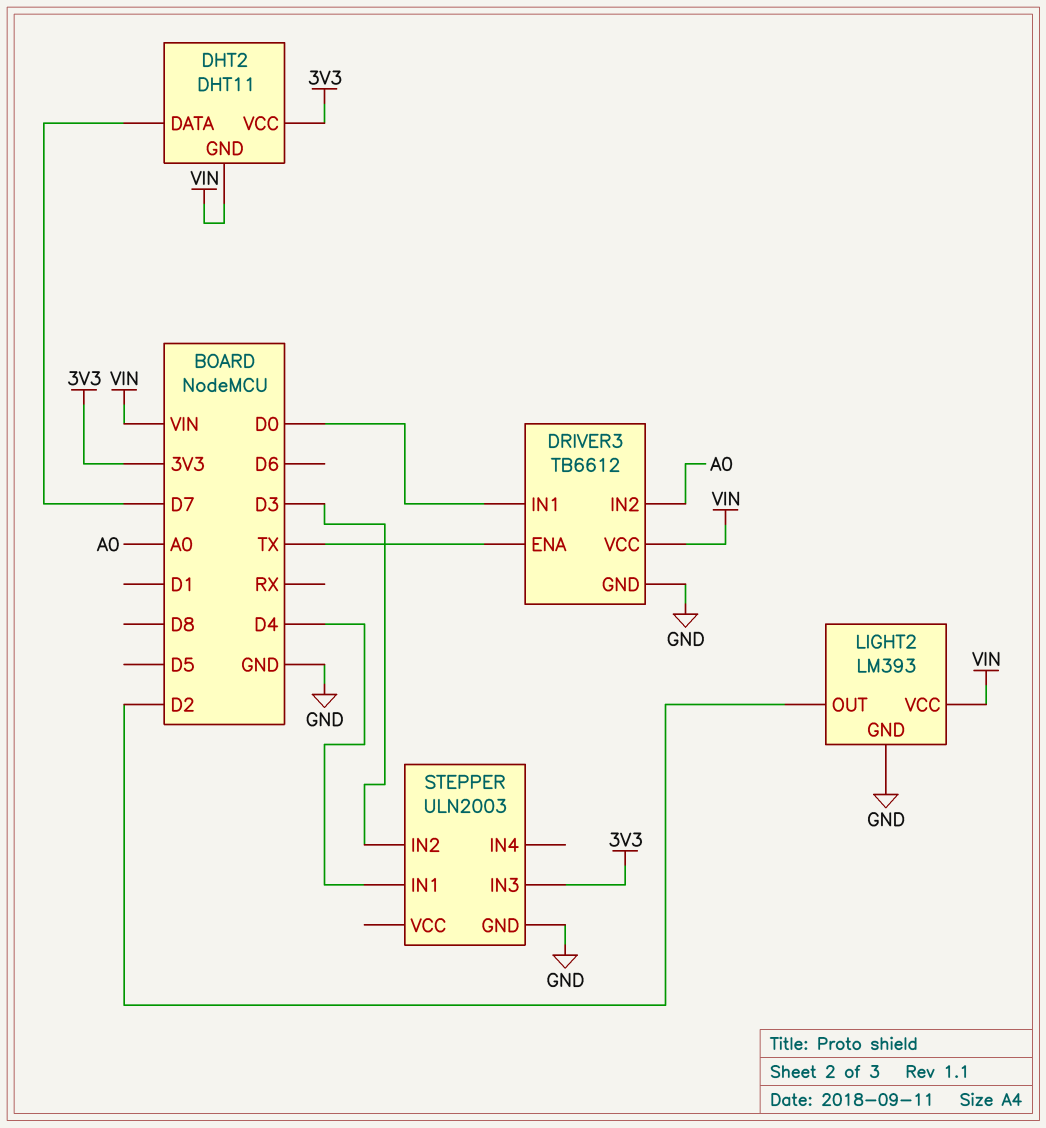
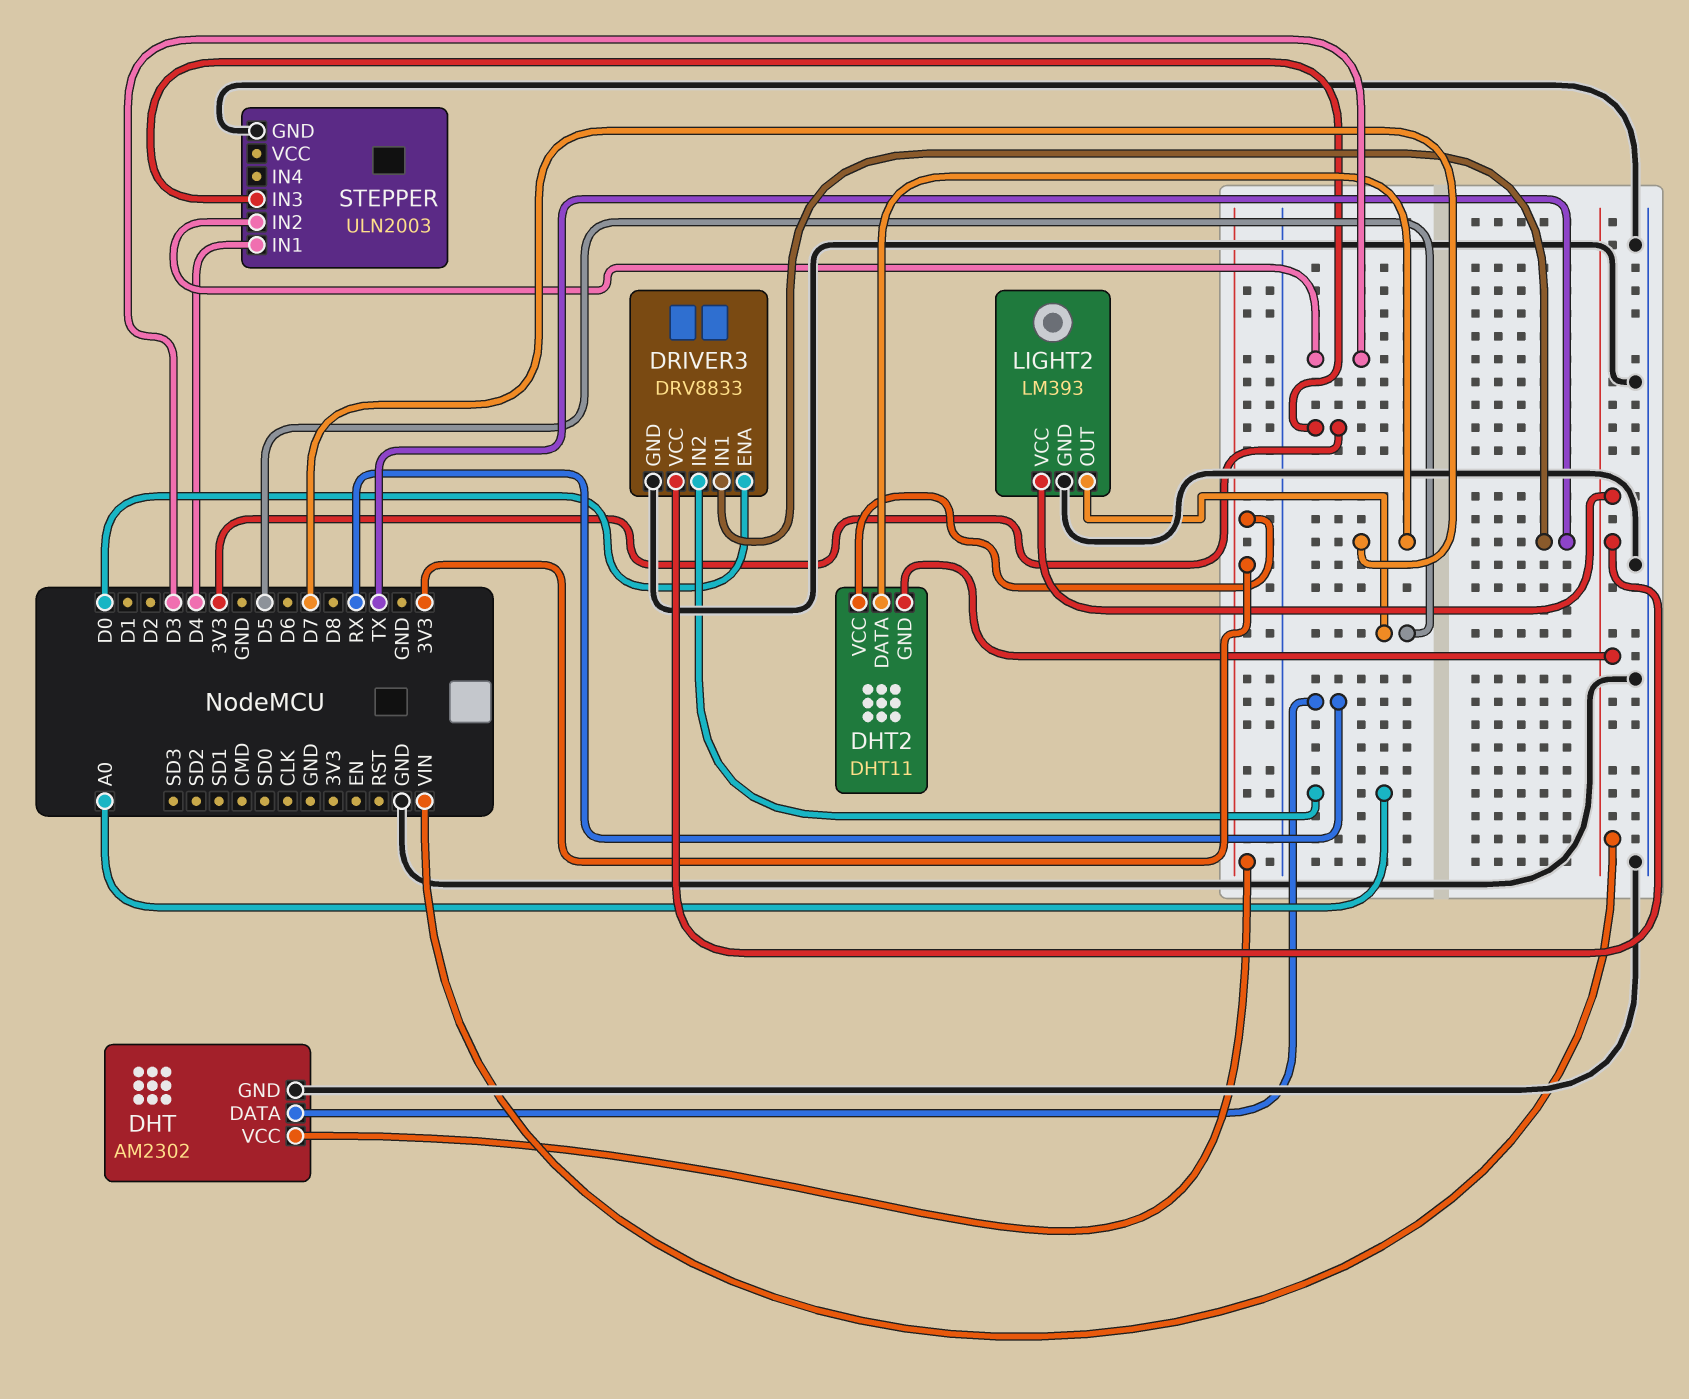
DHT: none -> AM2302
DHT pin DATA: none -> RX
DHT pin GND: none -> GND
DHT pin VCC: none -> 3V3
DRIVER3: TB6612 -> DRV8833
DRIVER3 pin ENA: TX -> D0
DRIVER3 pin IN1: D0 -> TX
LIGHT2 pin OUT: D2 -> D5

